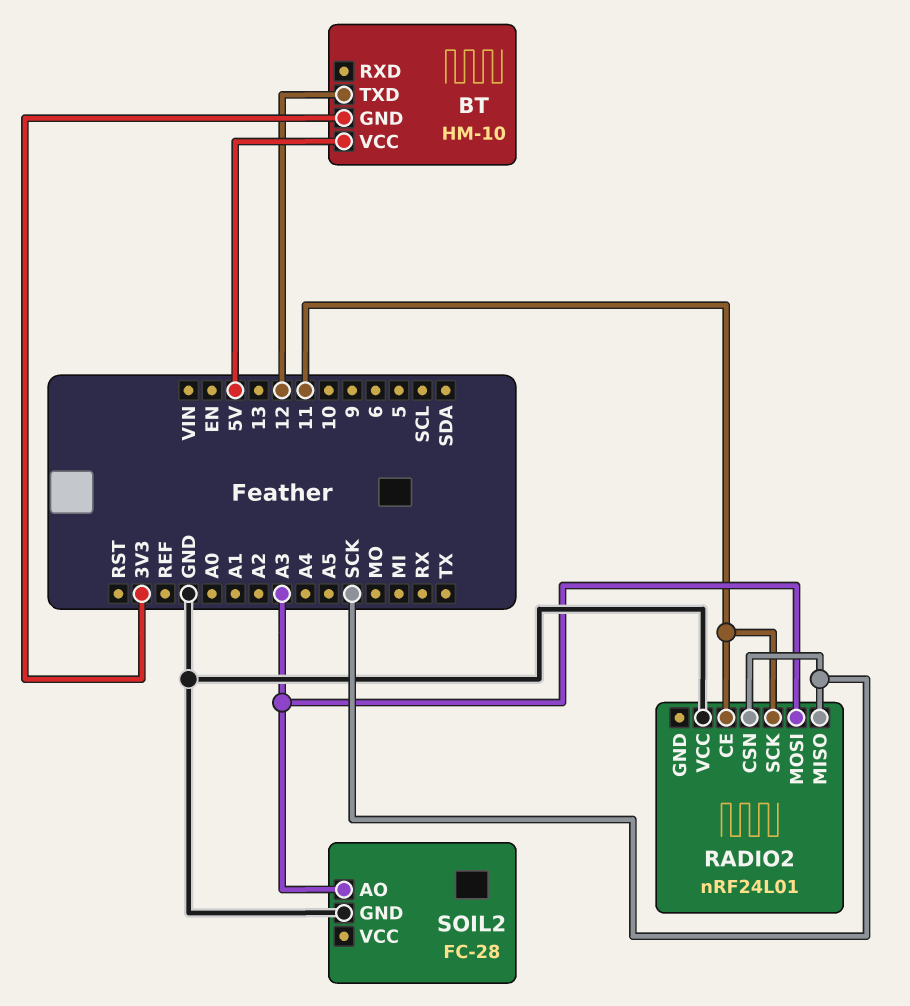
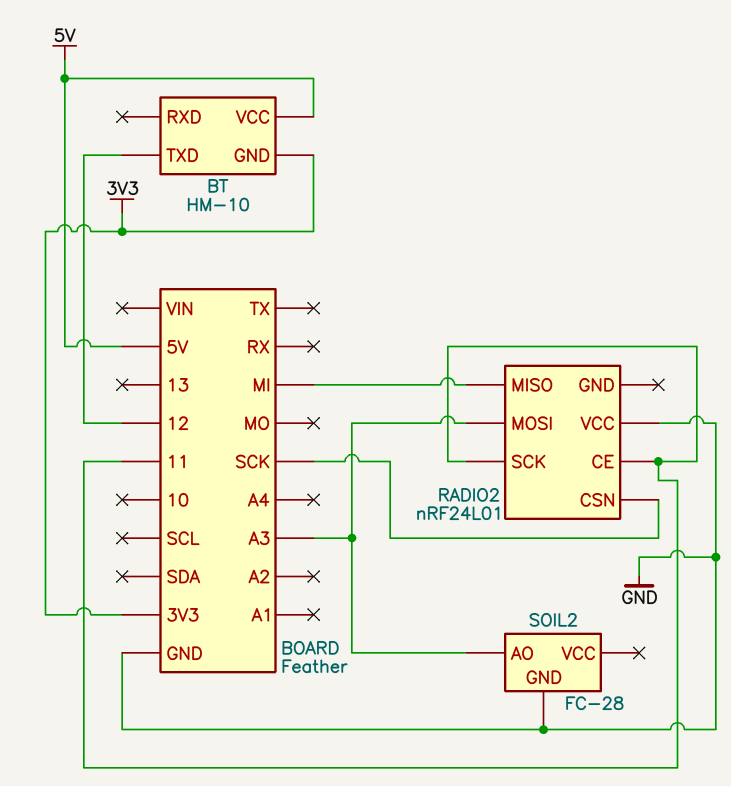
RADIO2 pin MISO: SCK -> MI

